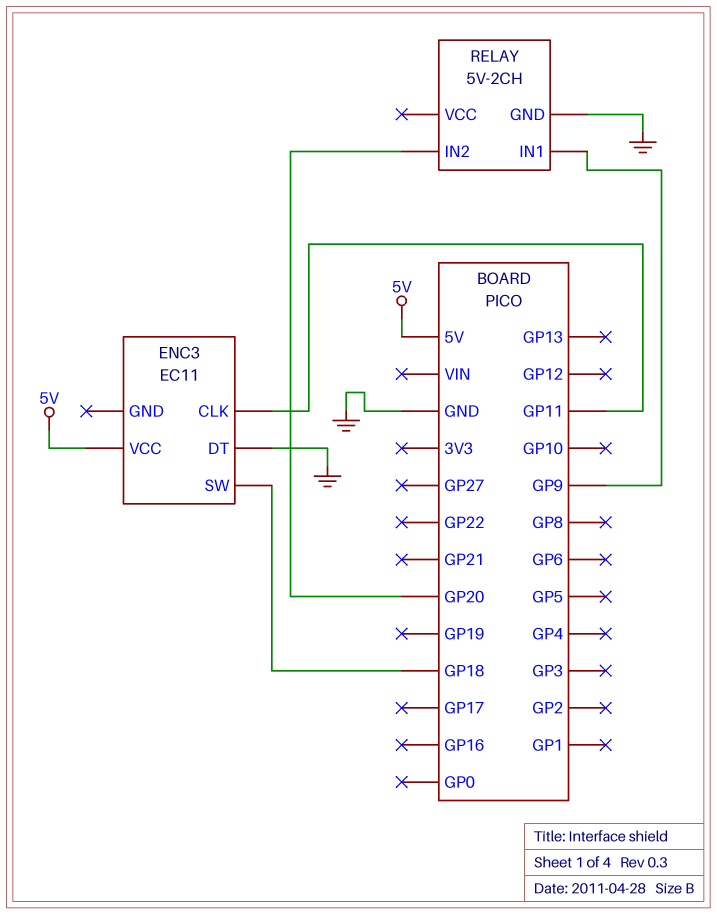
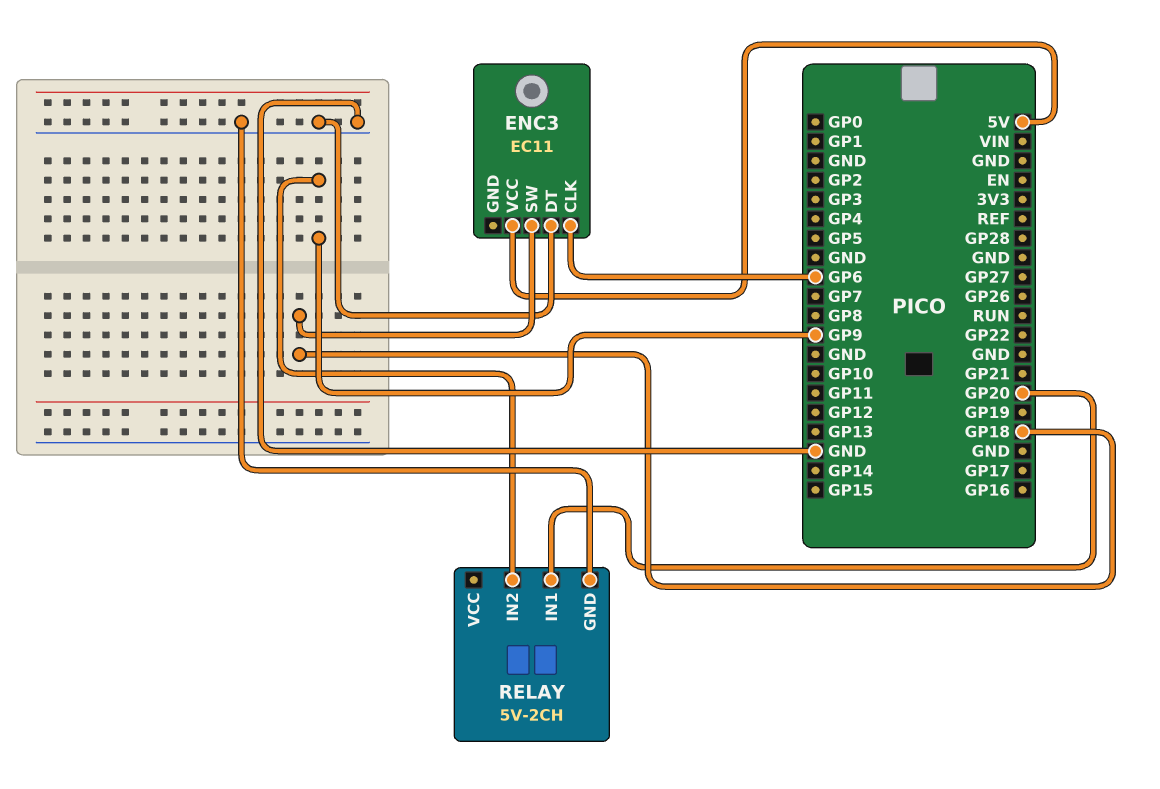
ENC3 pin CLK: GP11 -> GP6
RELAY pin IN1: GP9 -> GP20
RELAY pin IN2: GP20 -> GP9

